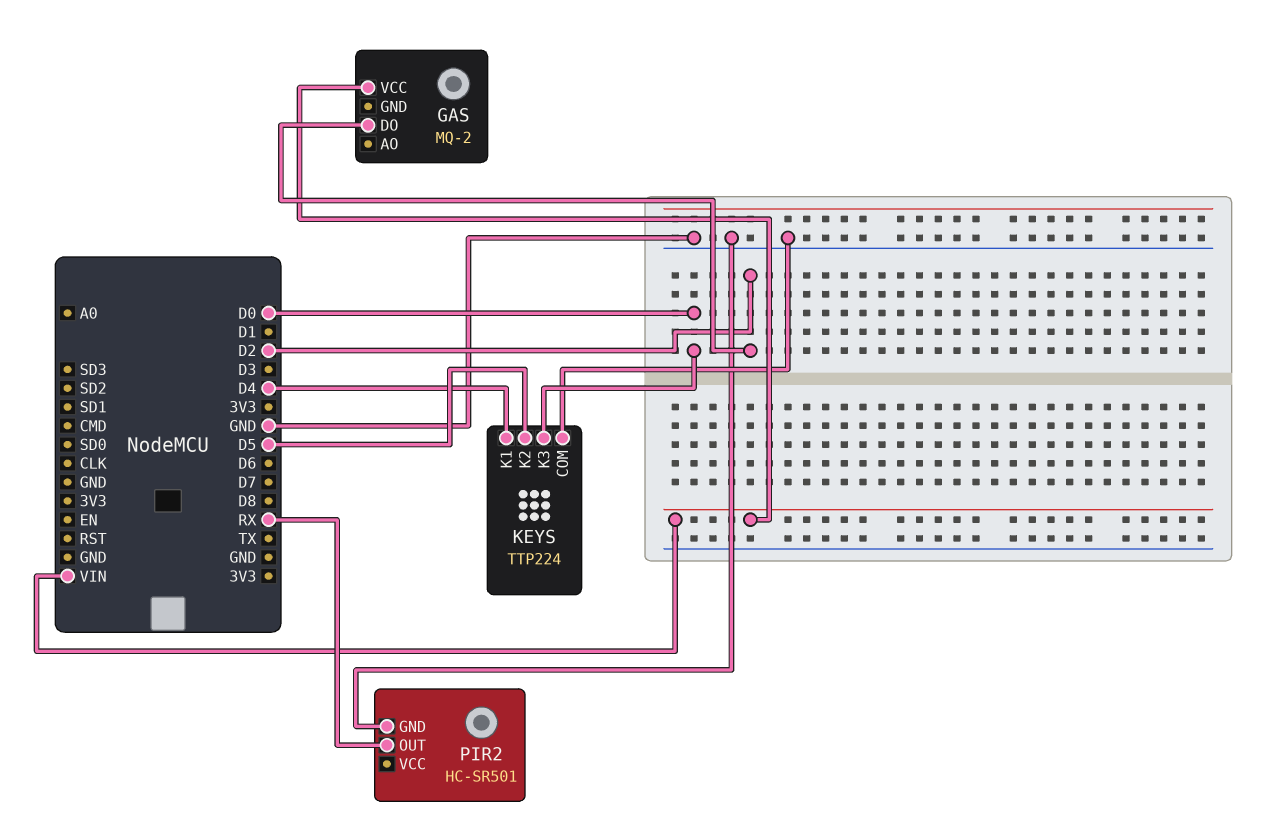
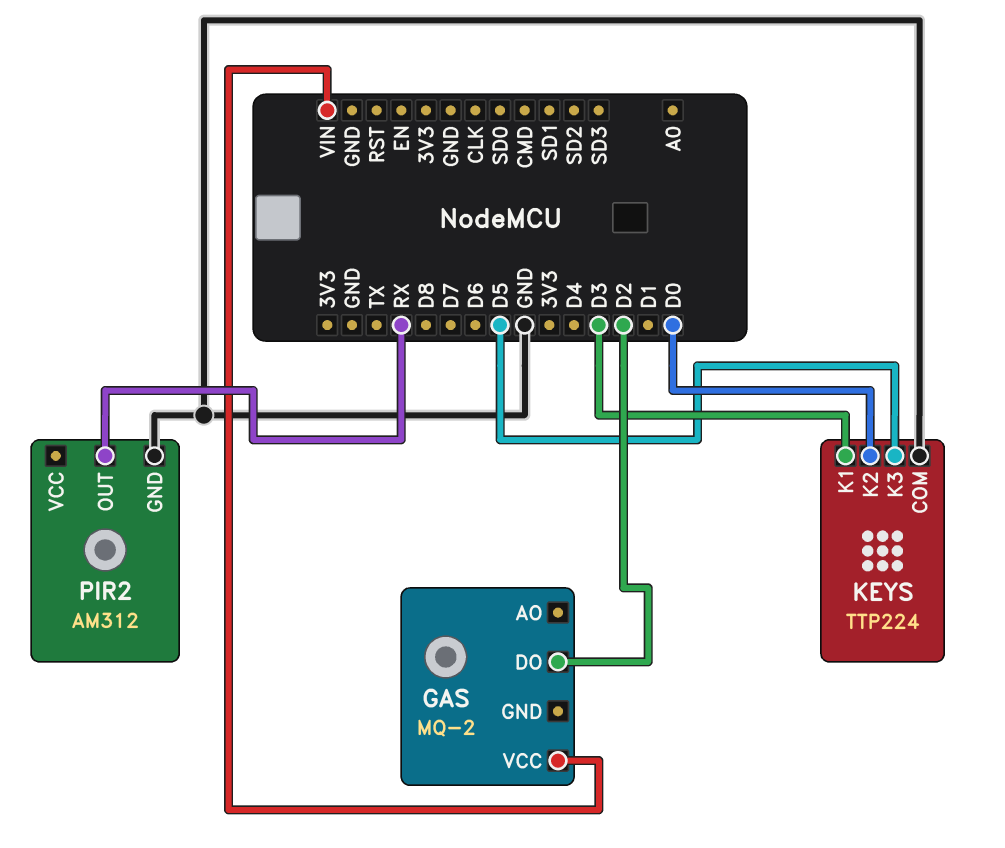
KEYS pin K1: D4 -> D3
KEYS pin K2: D5 -> D0
KEYS pin K3: D0 -> D5
PIR2: HC-SR501 -> AM312

